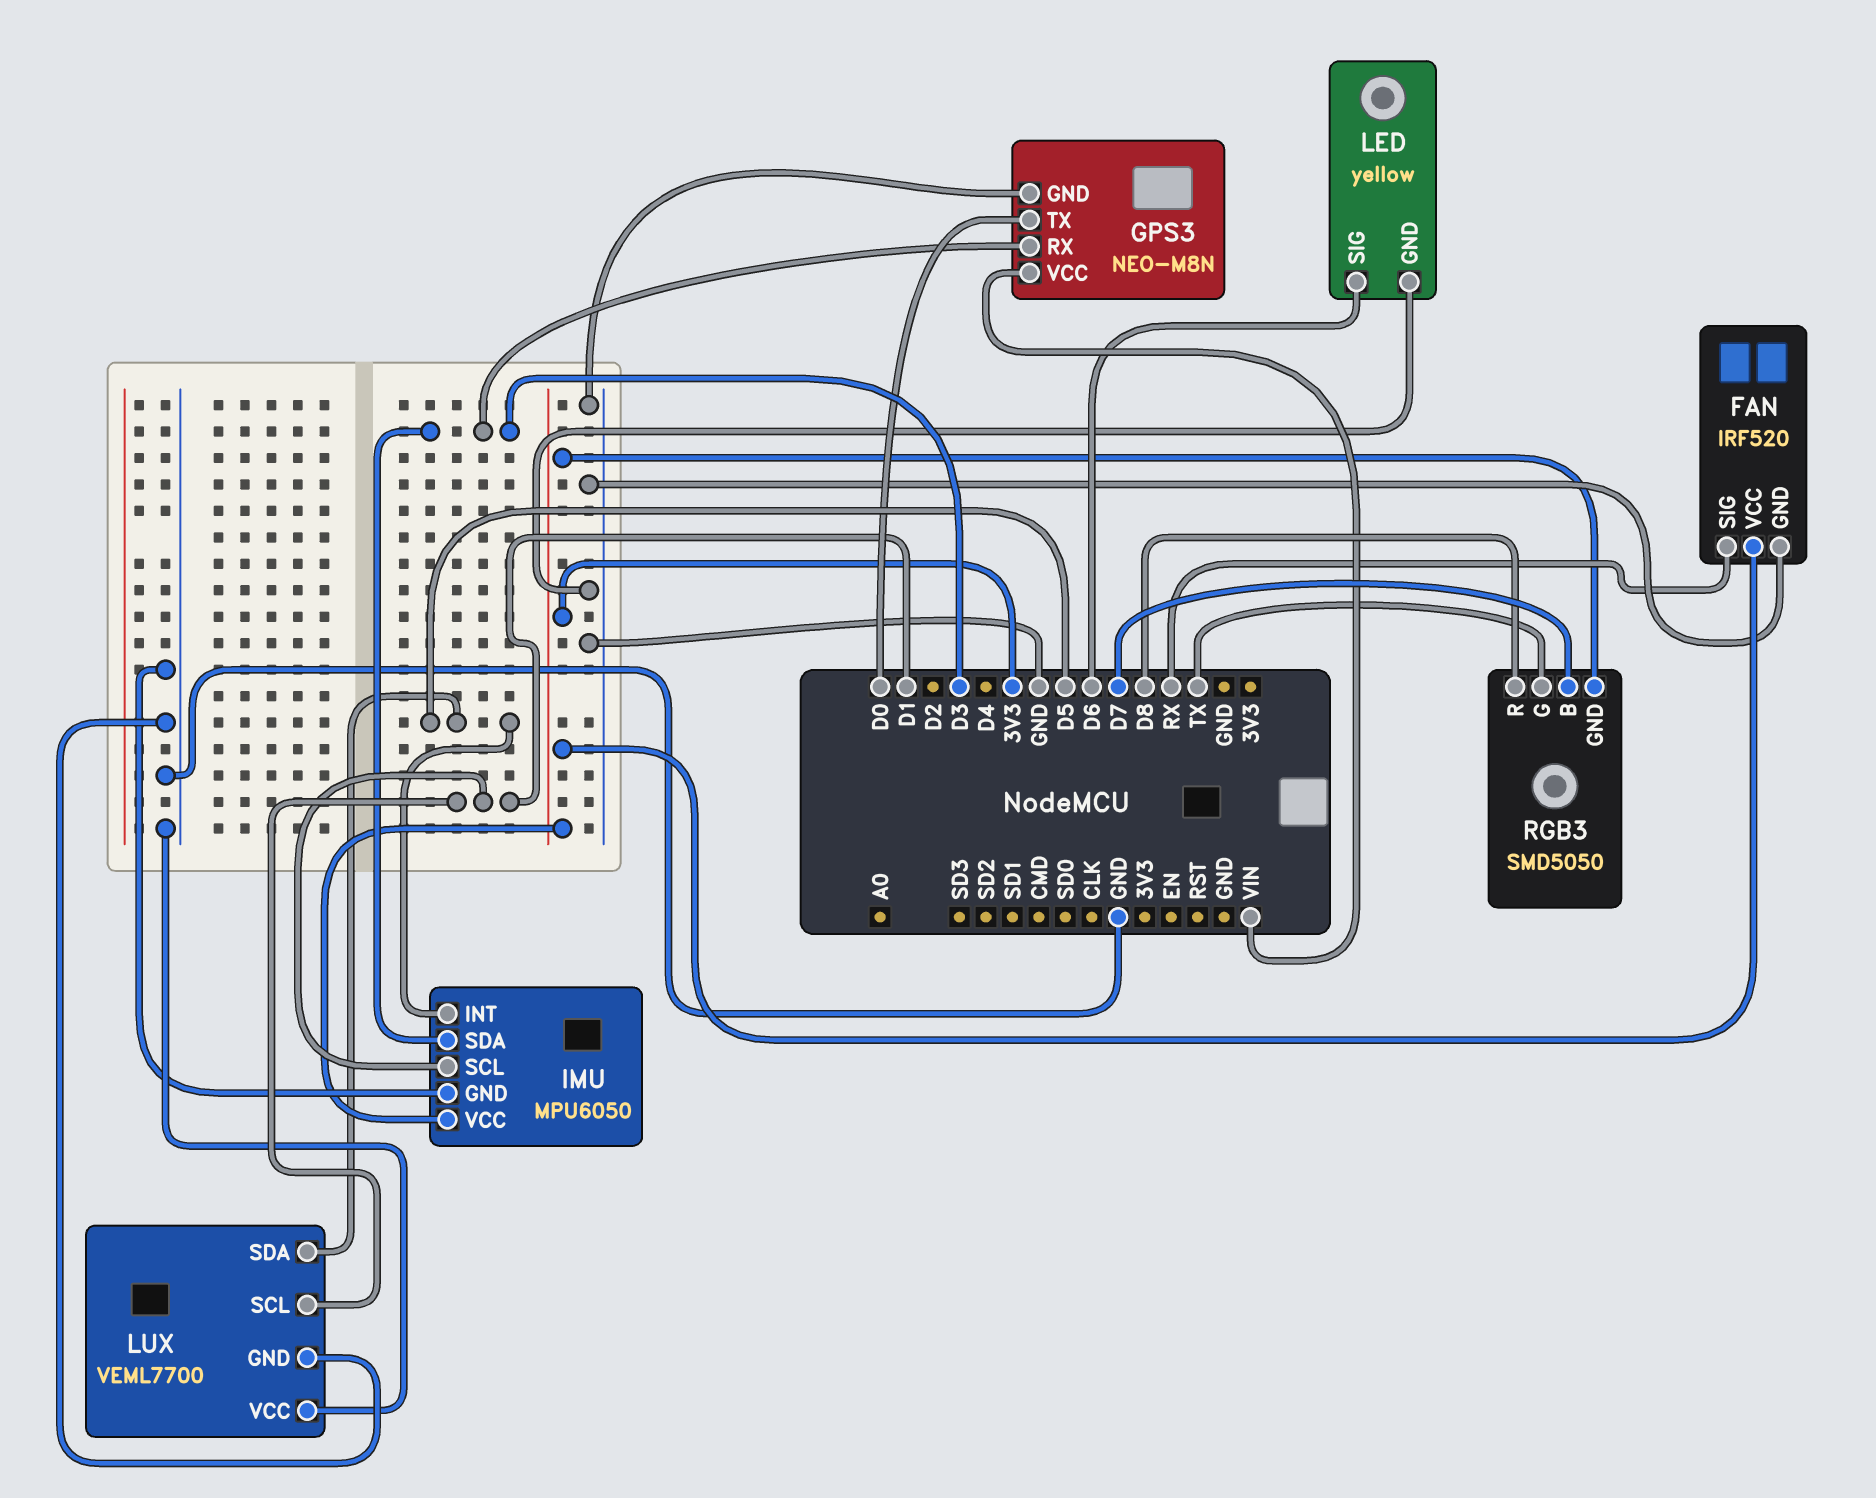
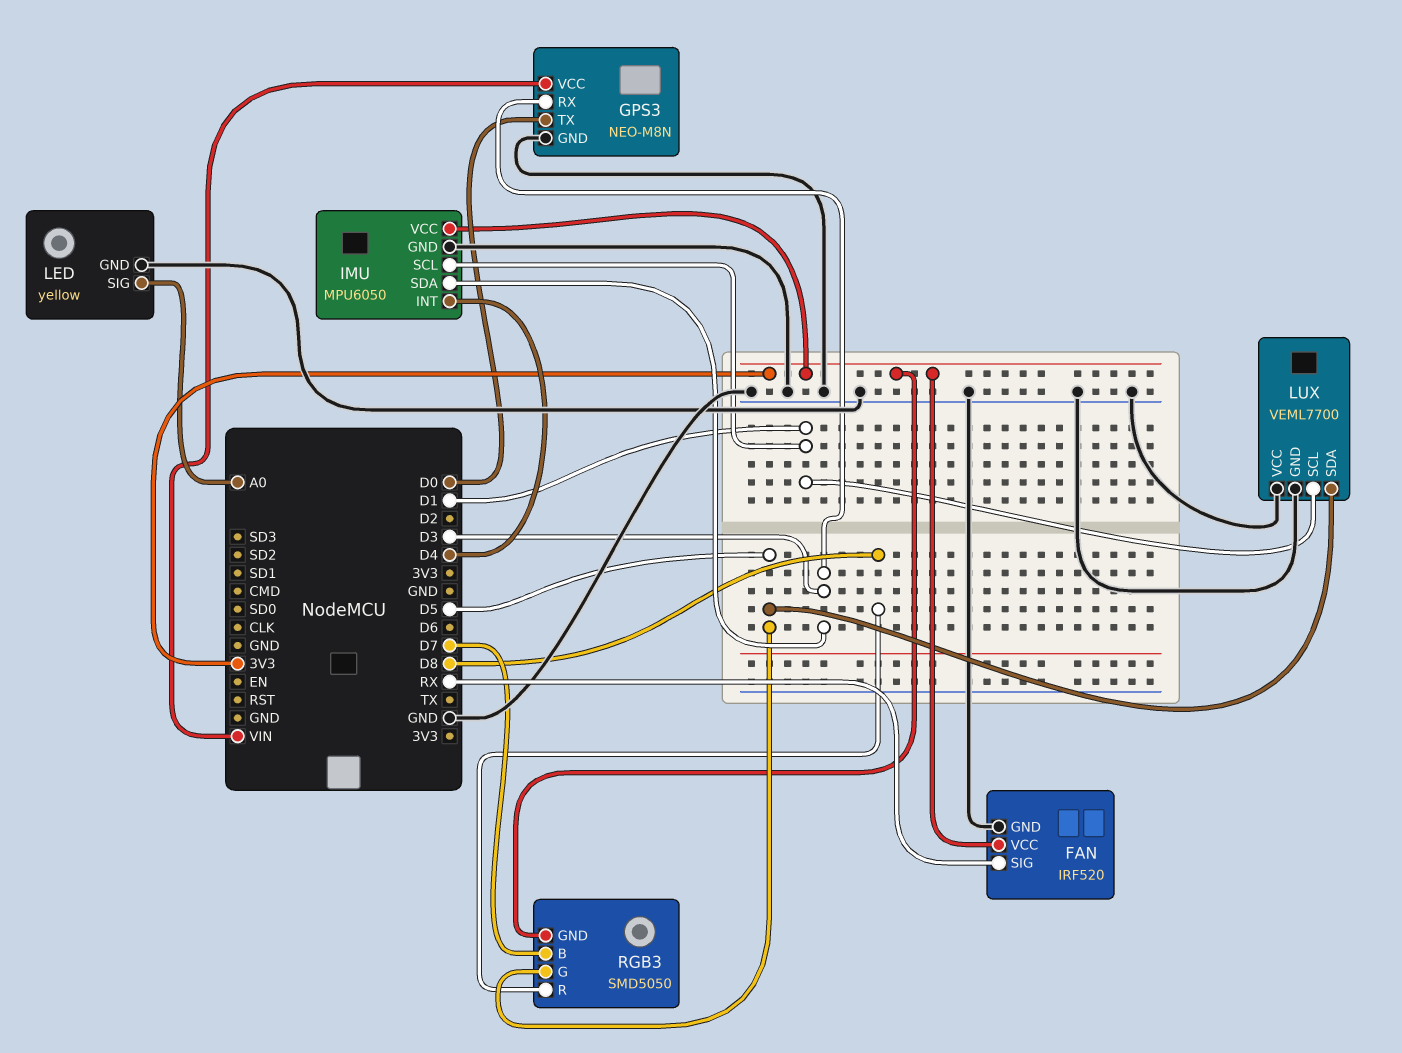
IMU pin INT: D5 -> D4
LED pin SIG: D6 -> A0
RGB3 pin G: TX -> D5

